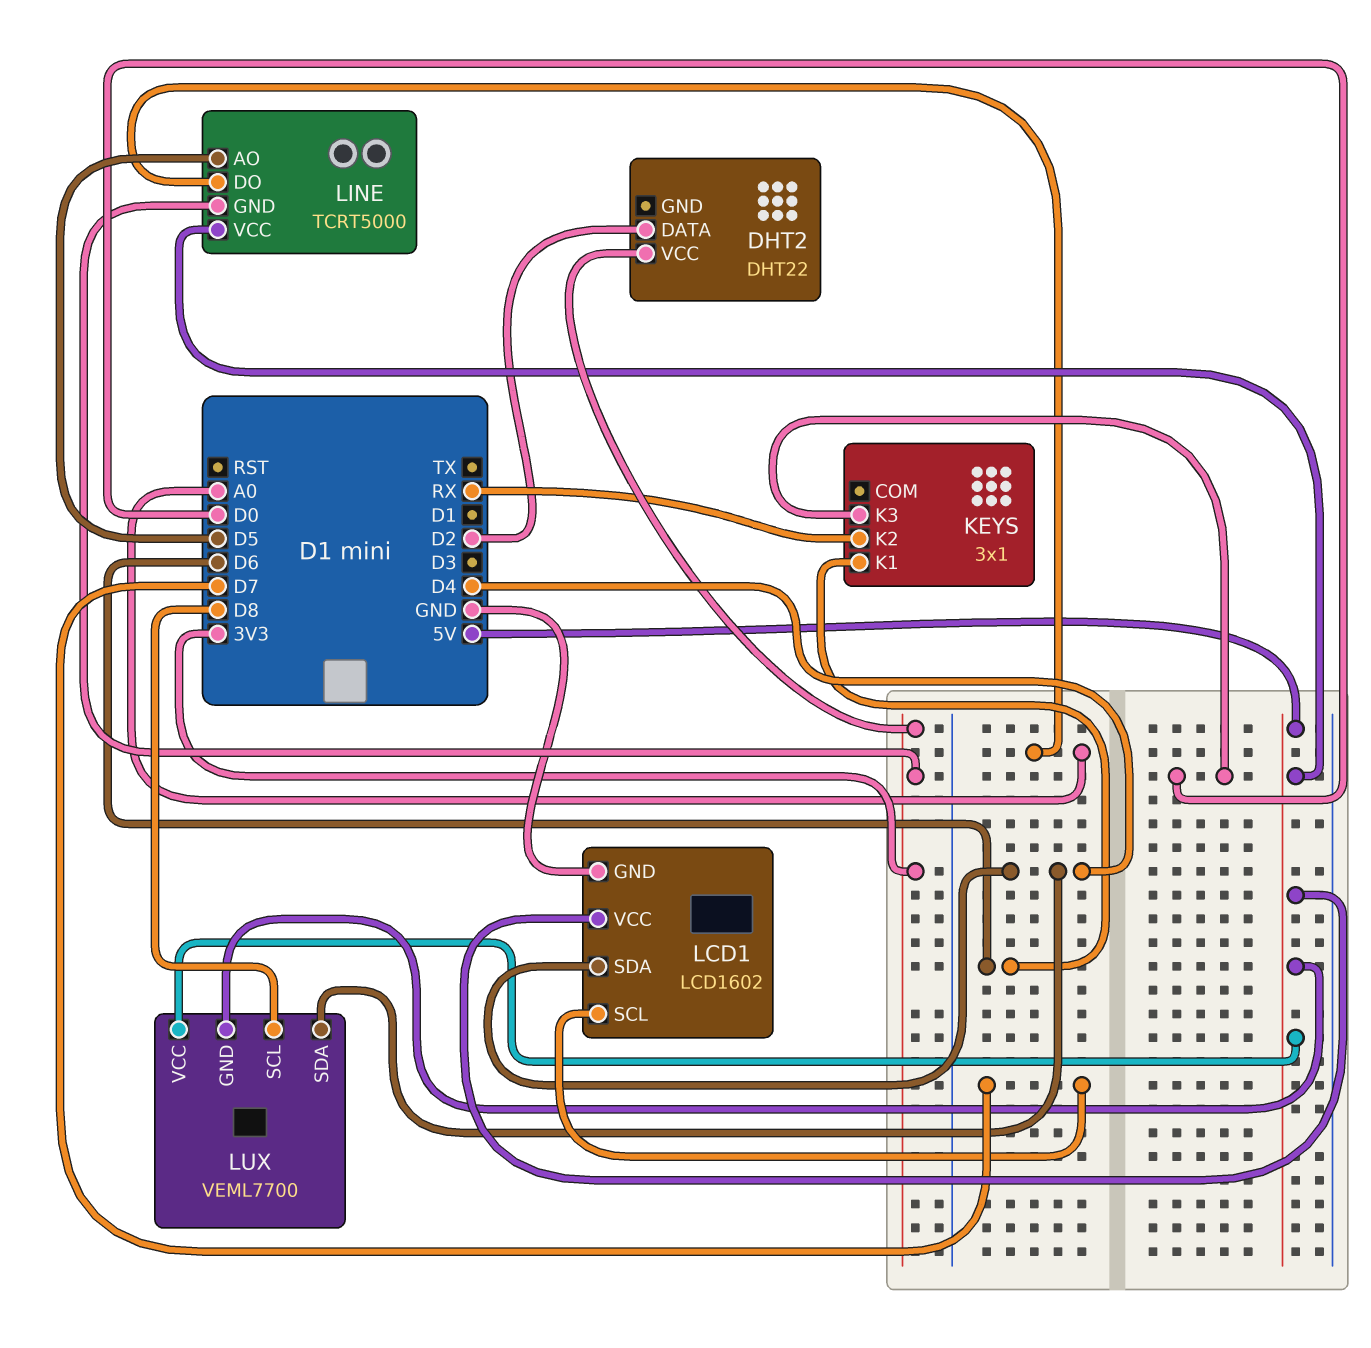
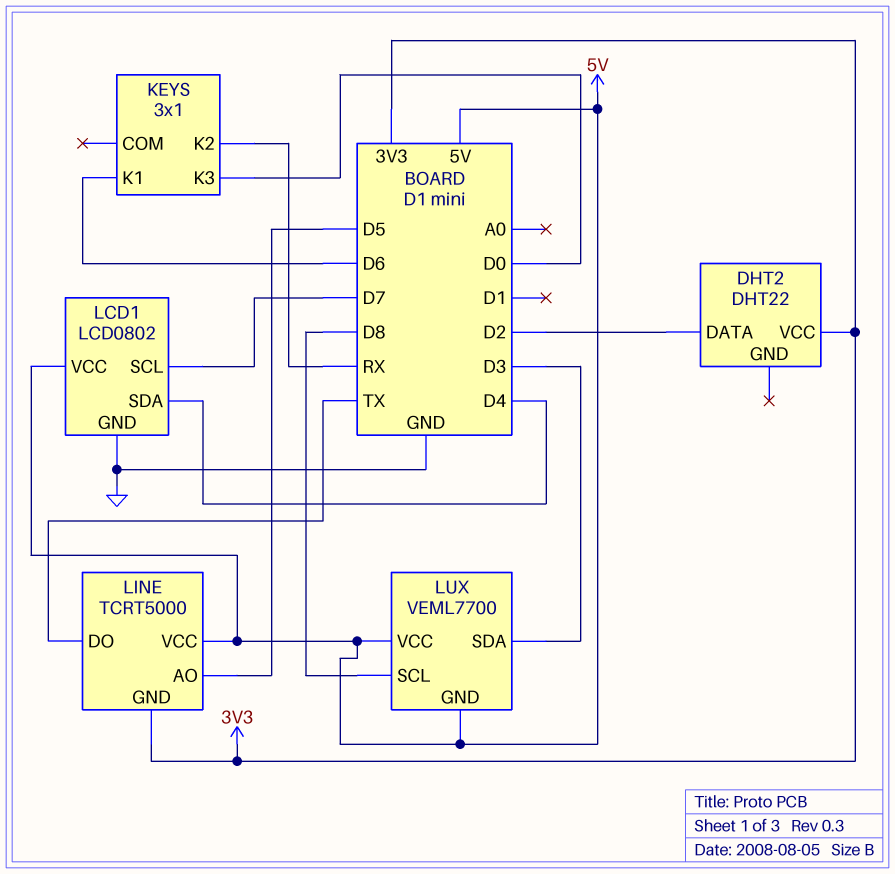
LCD1: LCD1602 -> LCD0802
LINE pin DO: A0 -> TX
LUX pin SDA: D4 -> D3

